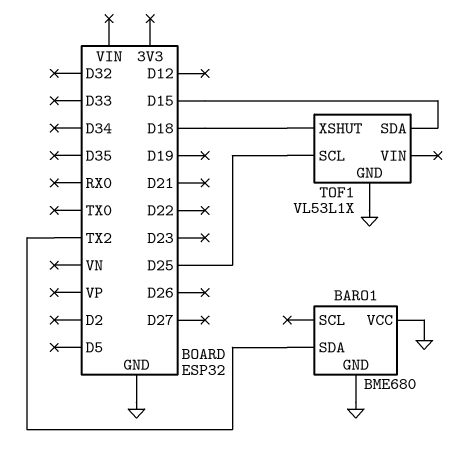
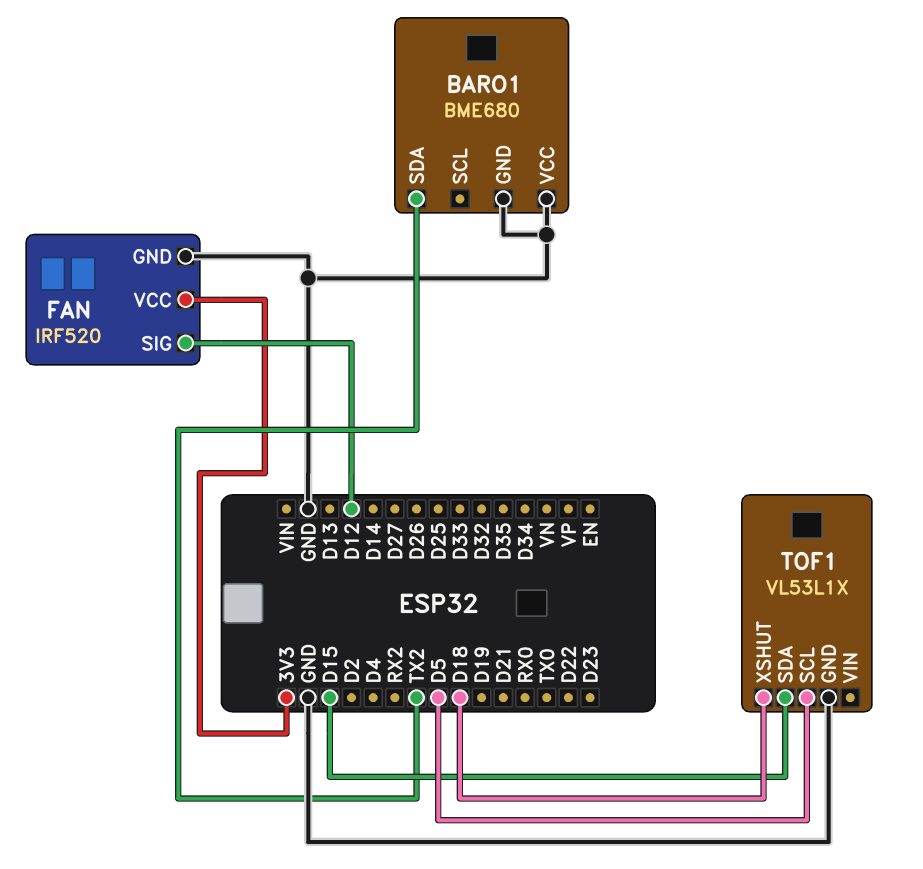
FAN: none -> IRF520
FAN pin GND: none -> GND
FAN pin SIG: none -> D12
FAN pin VCC: none -> 3V3
TOF1 pin SCL: D25 -> D5

